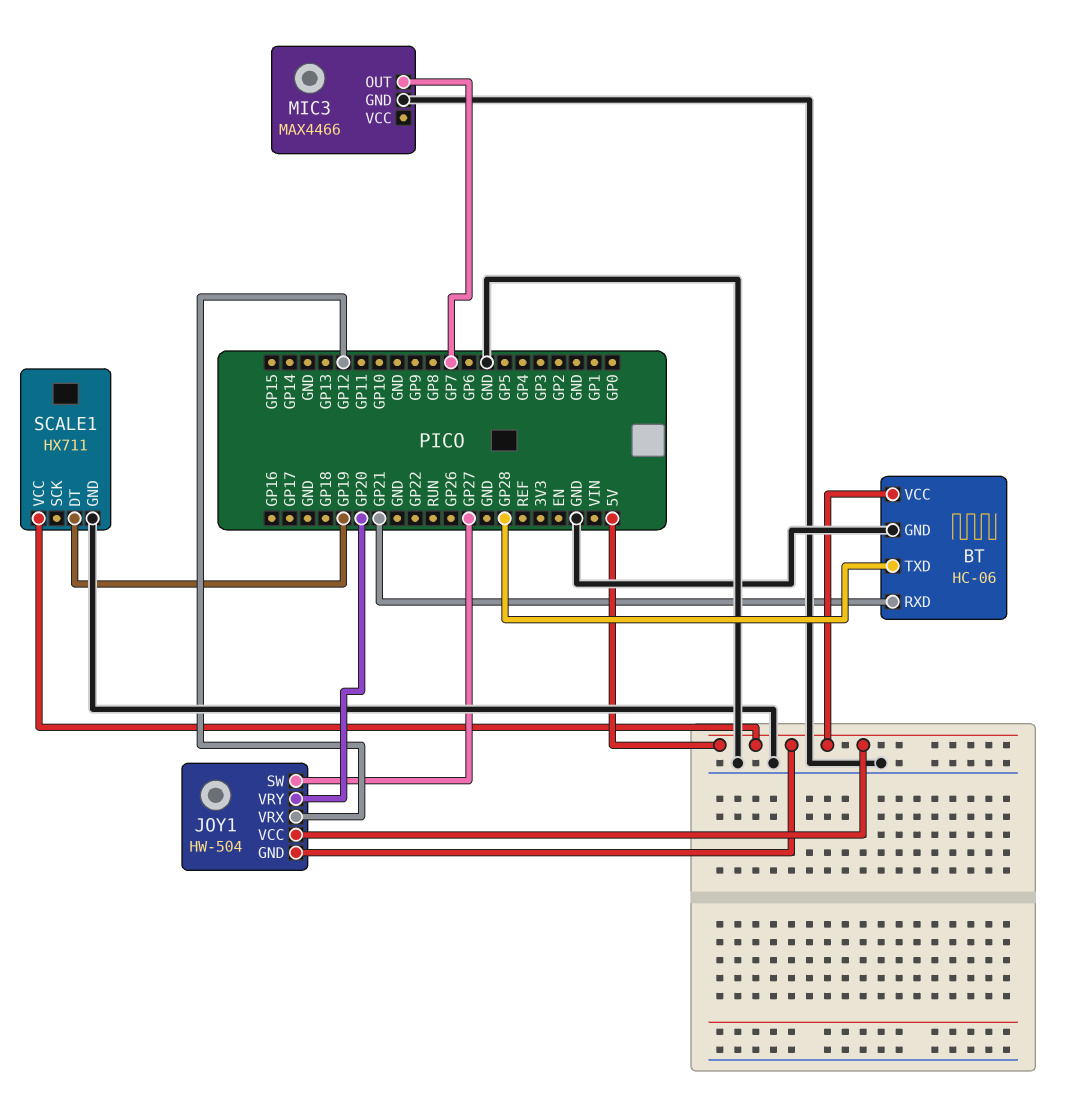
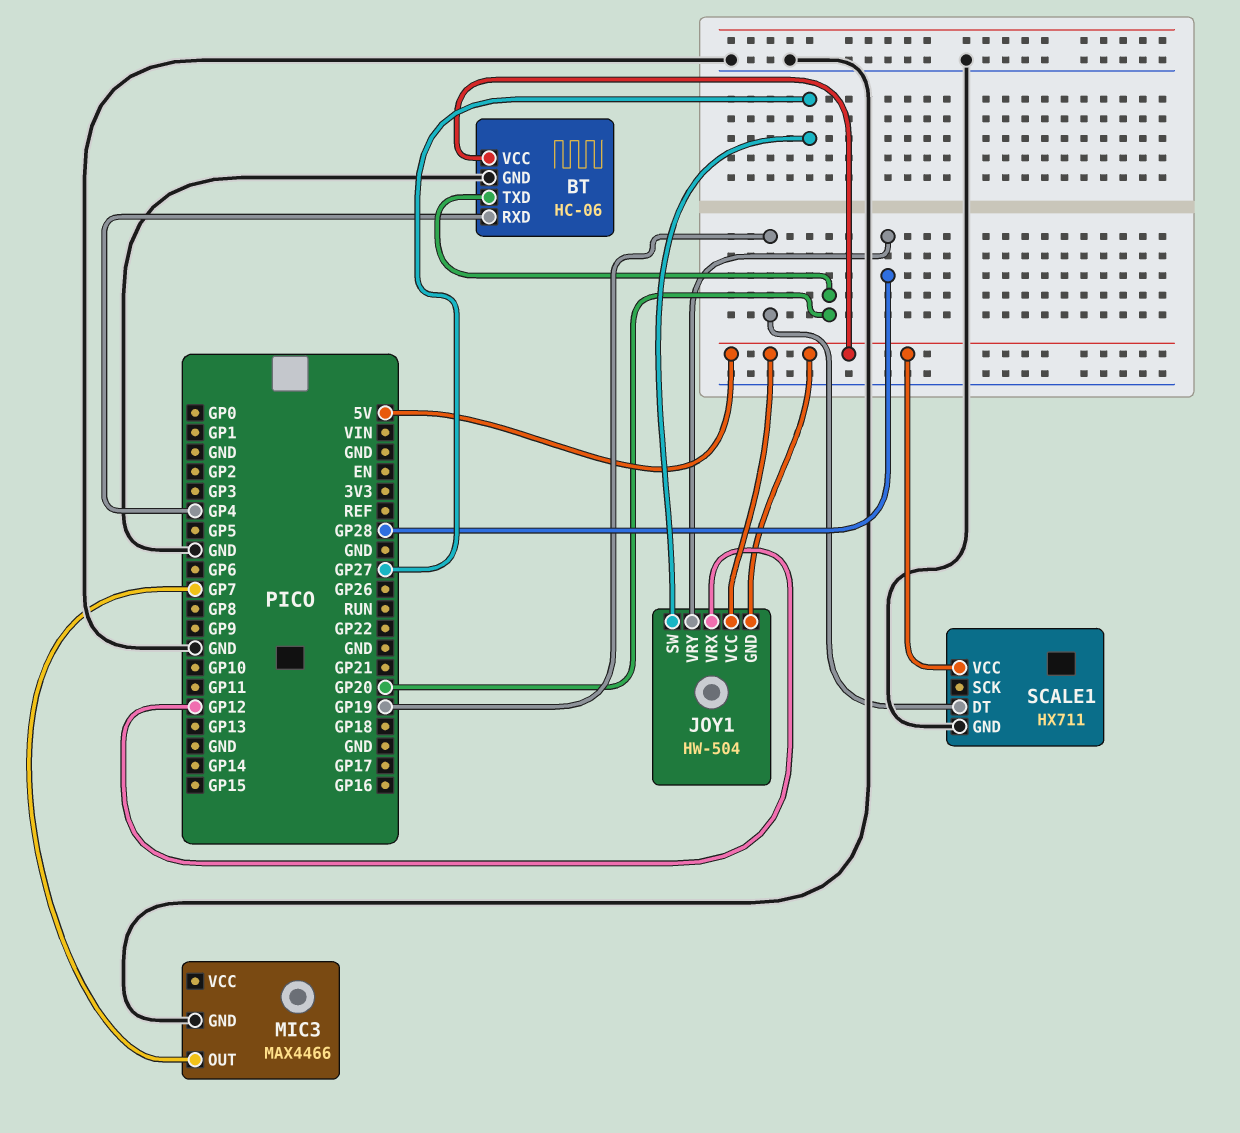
BT pin RXD: GP21 -> GP4
BT pin TXD: GP28 -> GP20
JOY1 pin VRY: GP20 -> GP28

